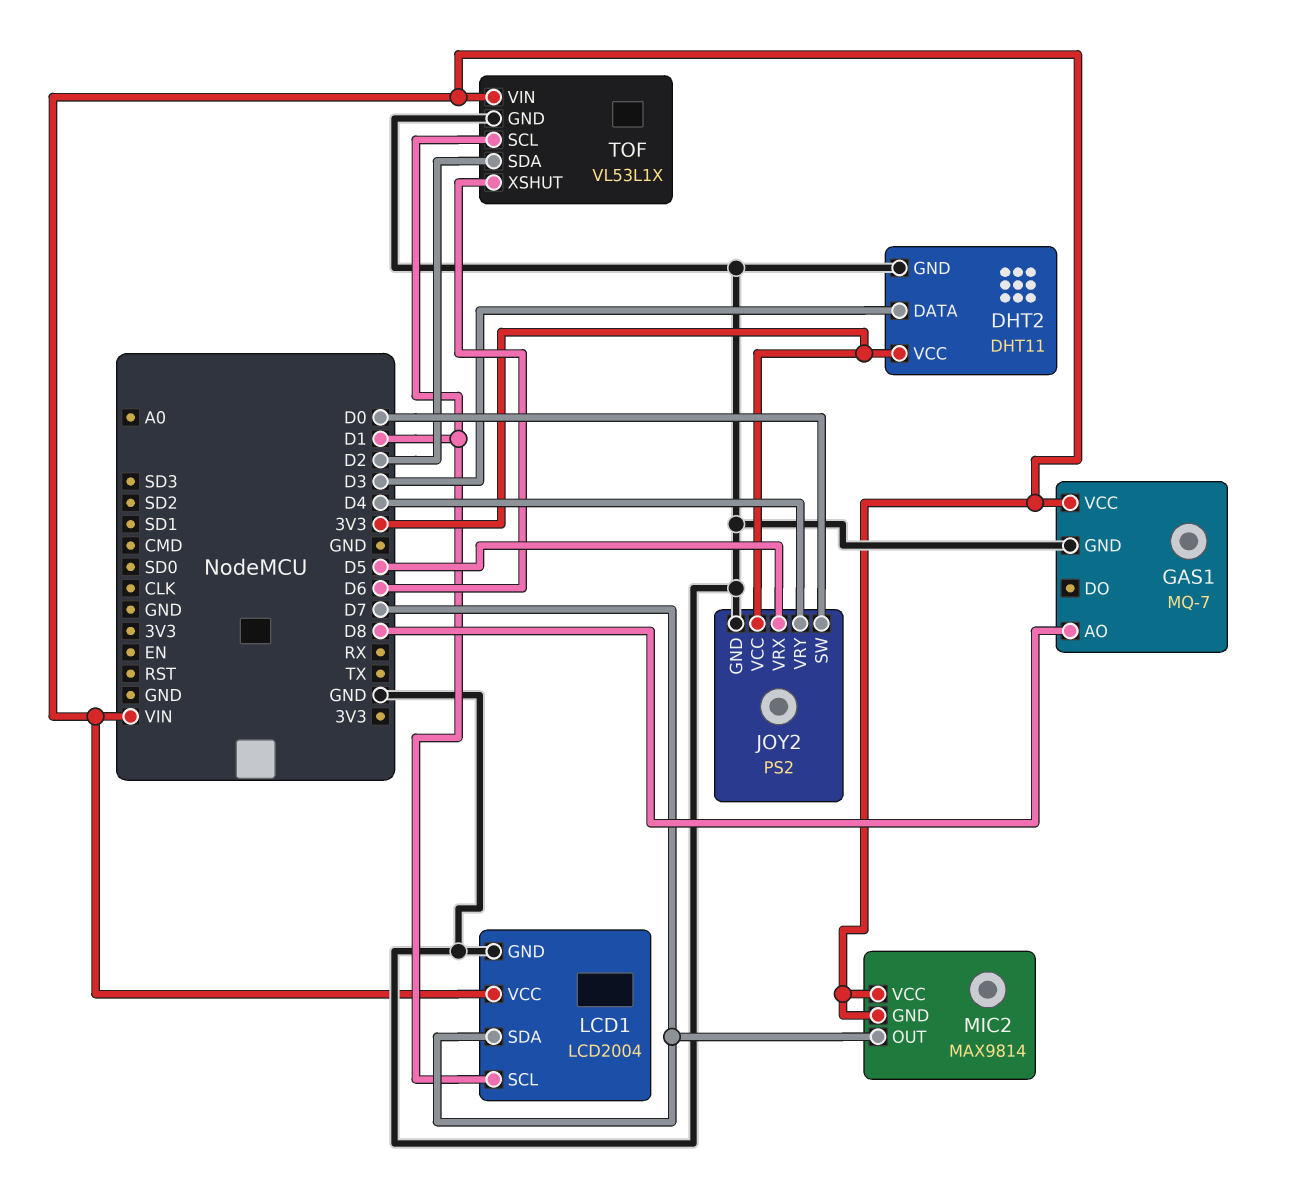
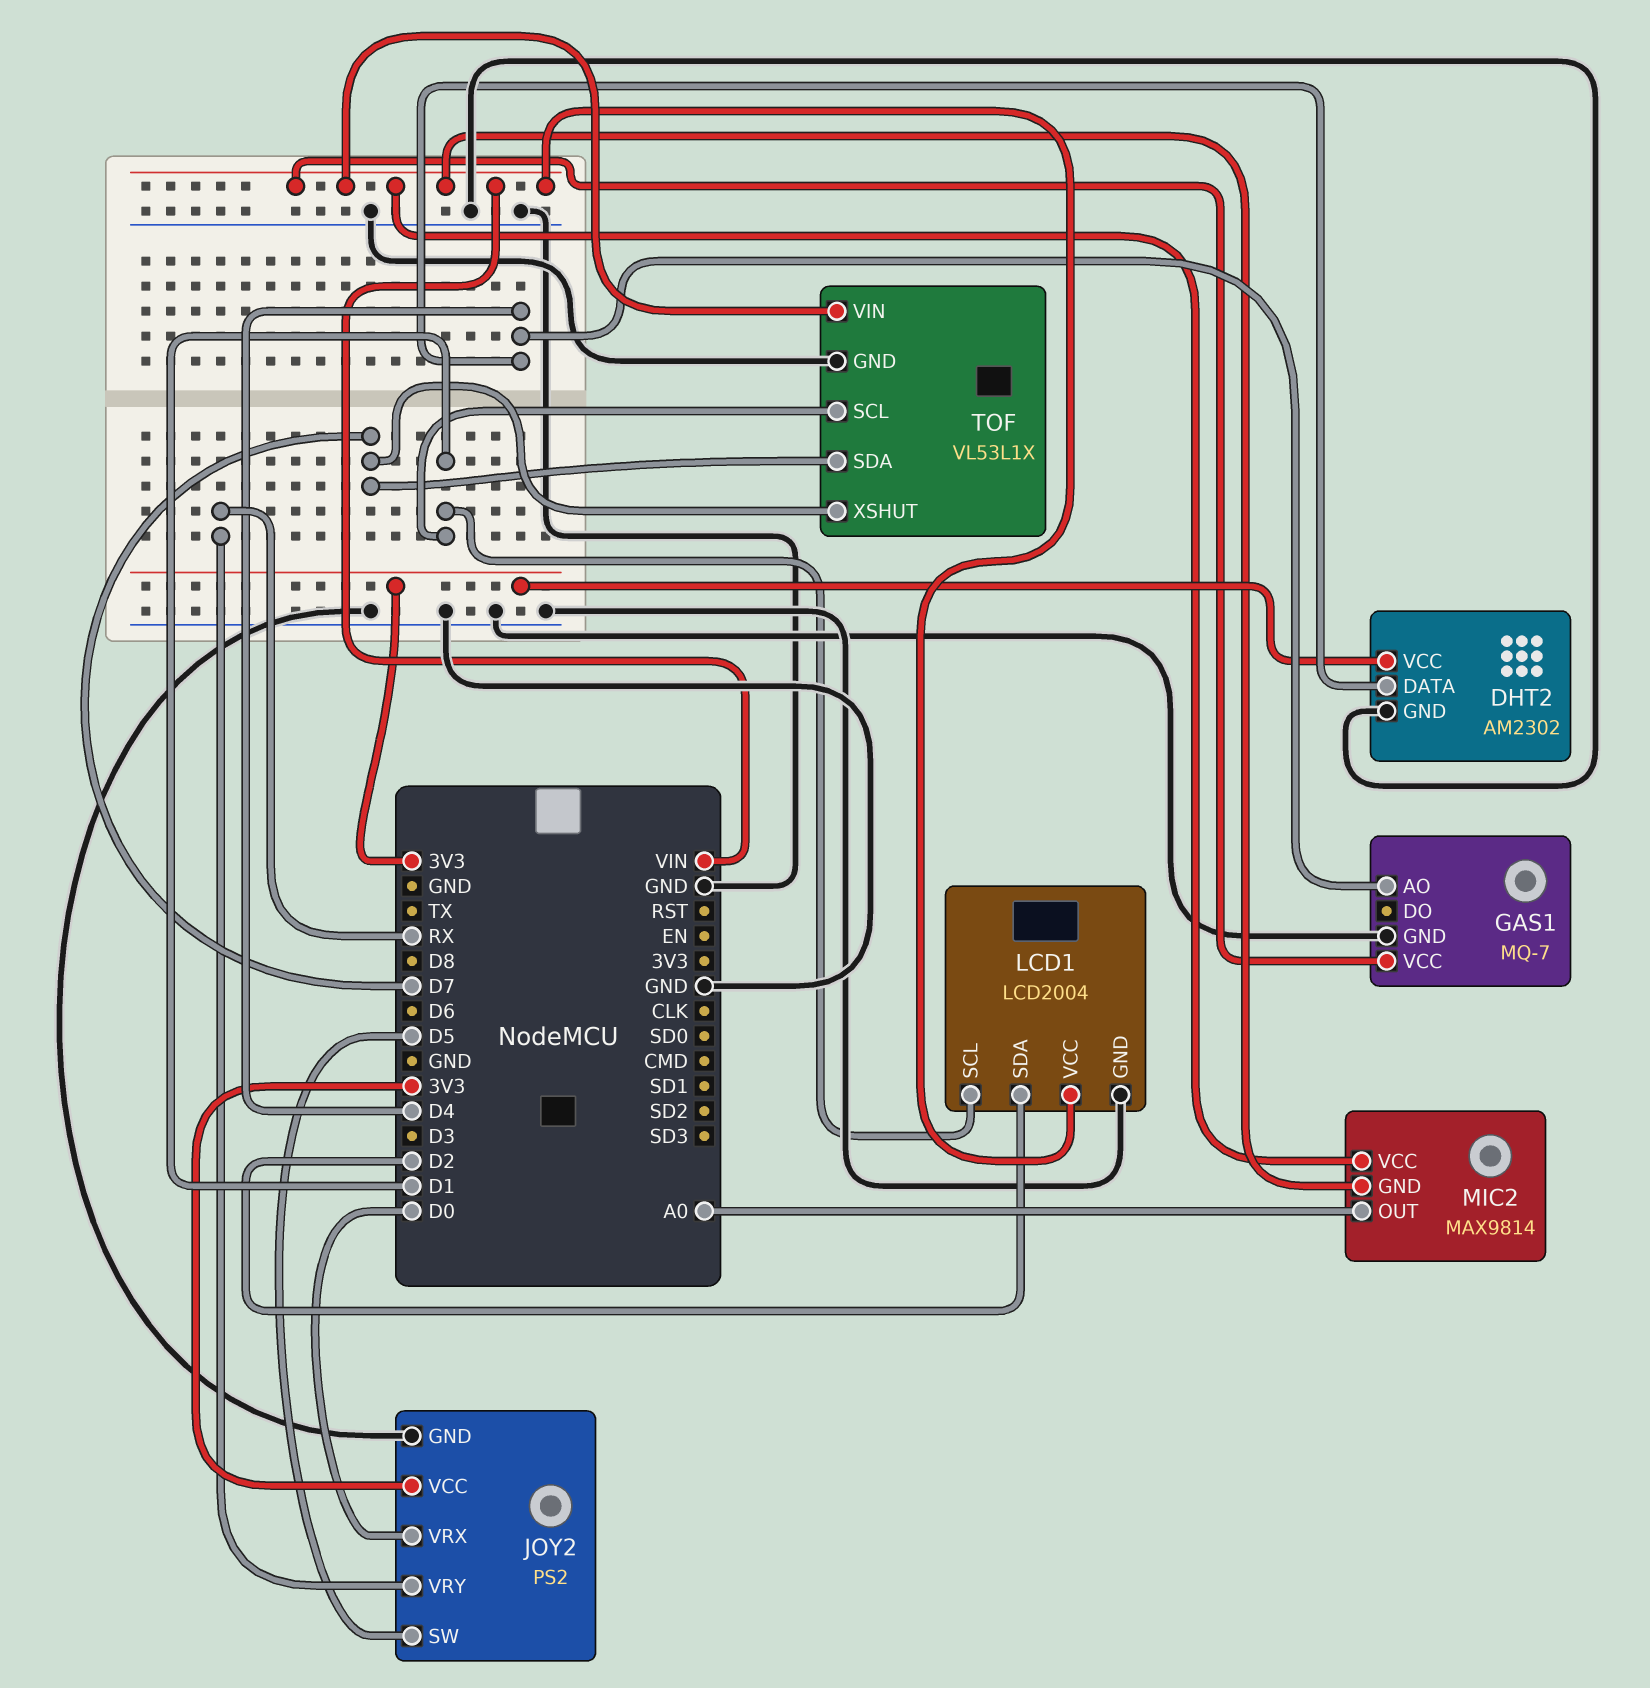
DHT2: DHT11 -> AM2302
DHT2 pin DATA: D3 -> D4
GAS1 pin AO: D8 -> D4
JOY2 pin SW: D0 -> D5
JOY2 pin VRX: D5 -> D0
JOY2 pin VRY: D4 -> RX
LCD1 pin SDA: D7 -> D2
MIC2 pin OUT: D7 -> A0
TOF pin SDA: D2 -> D7
TOF pin XSHUT: D6 -> D7

